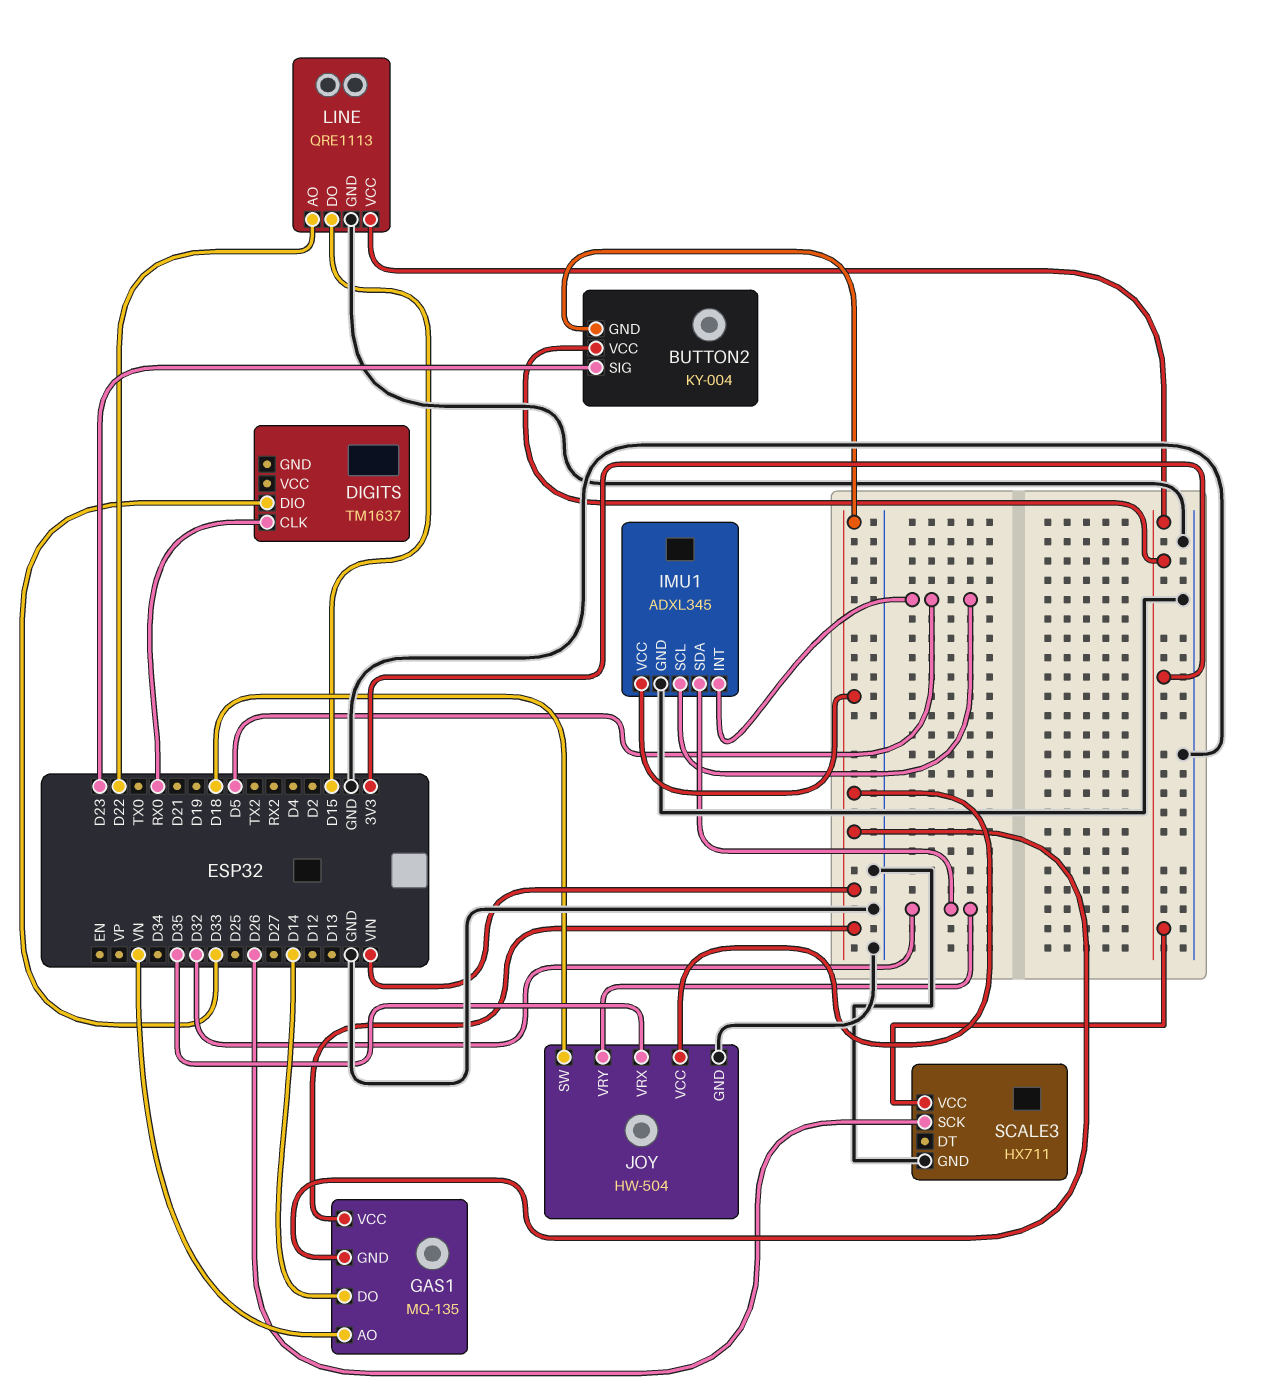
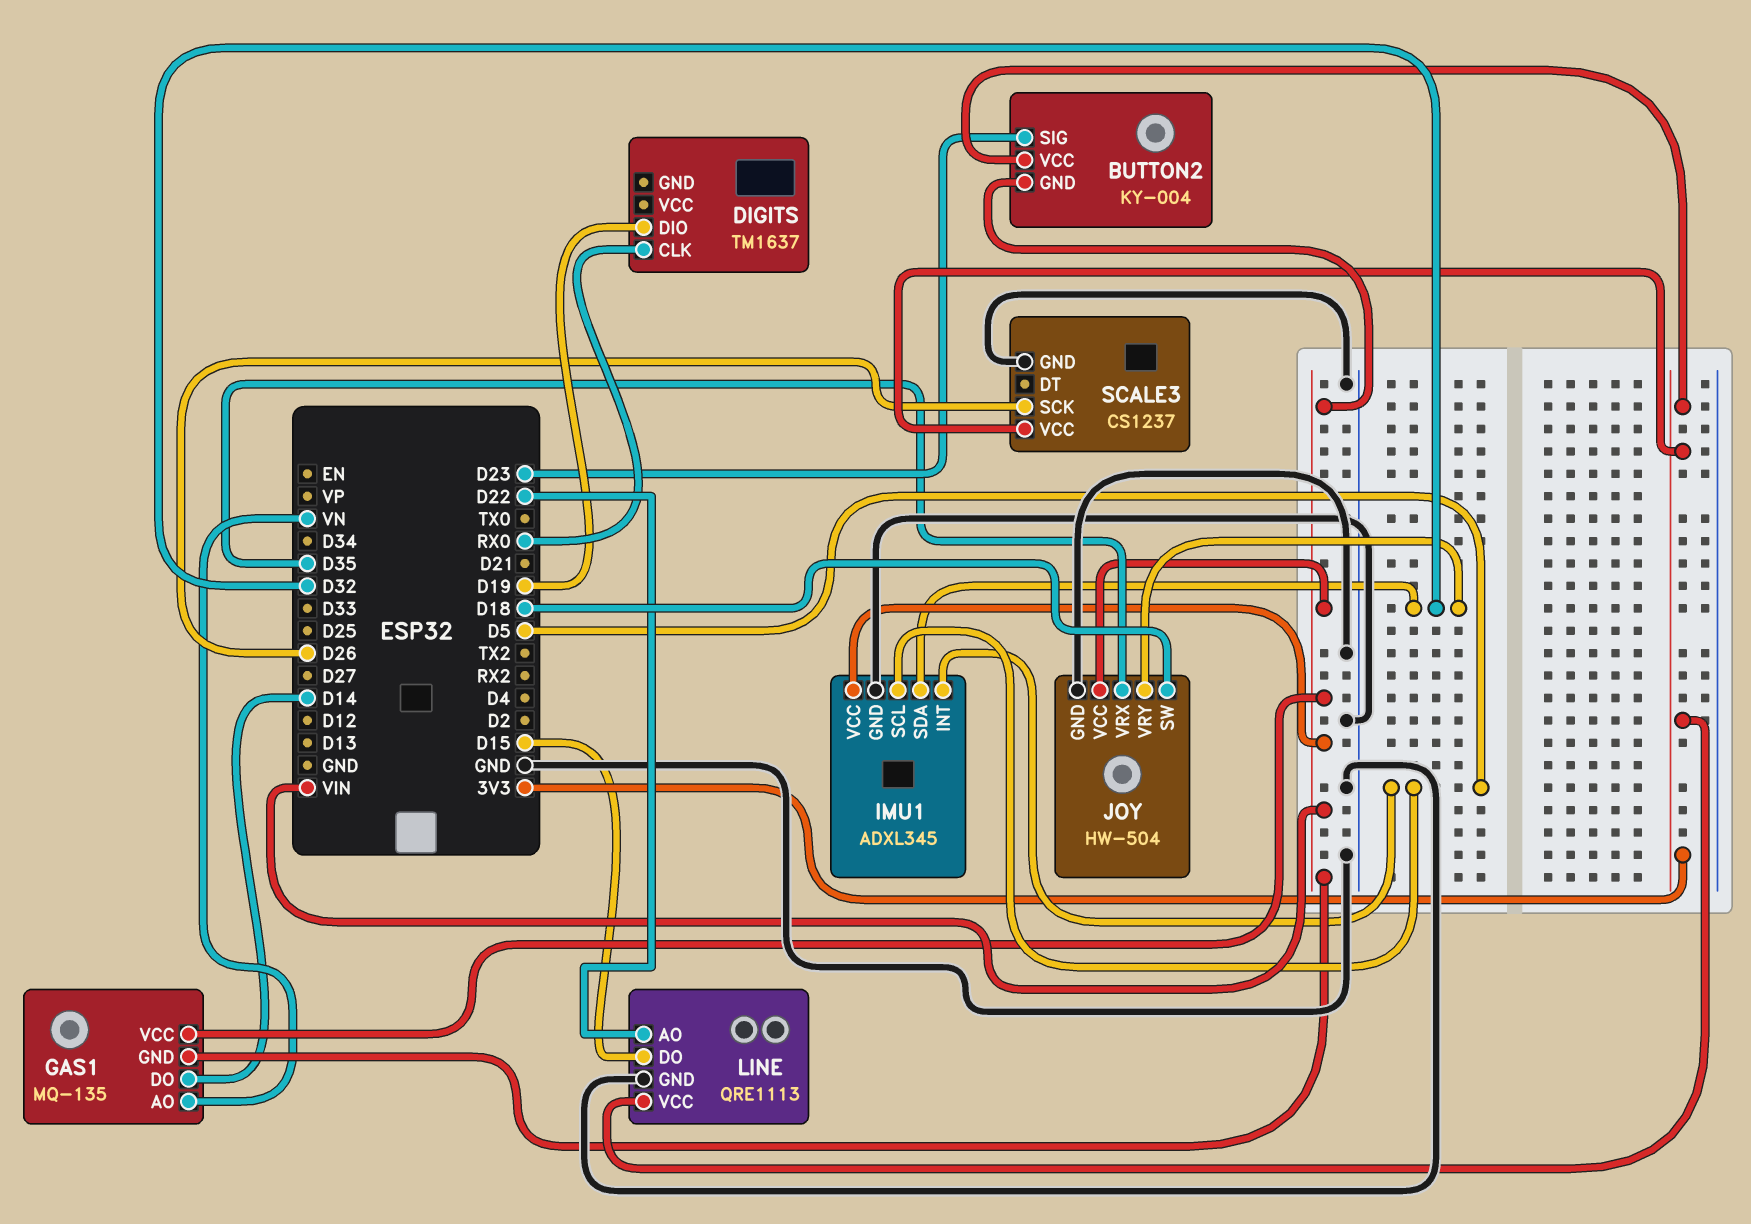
DIGITS pin DIO: D33 -> D19
SCALE3: HX711 -> CS1237

